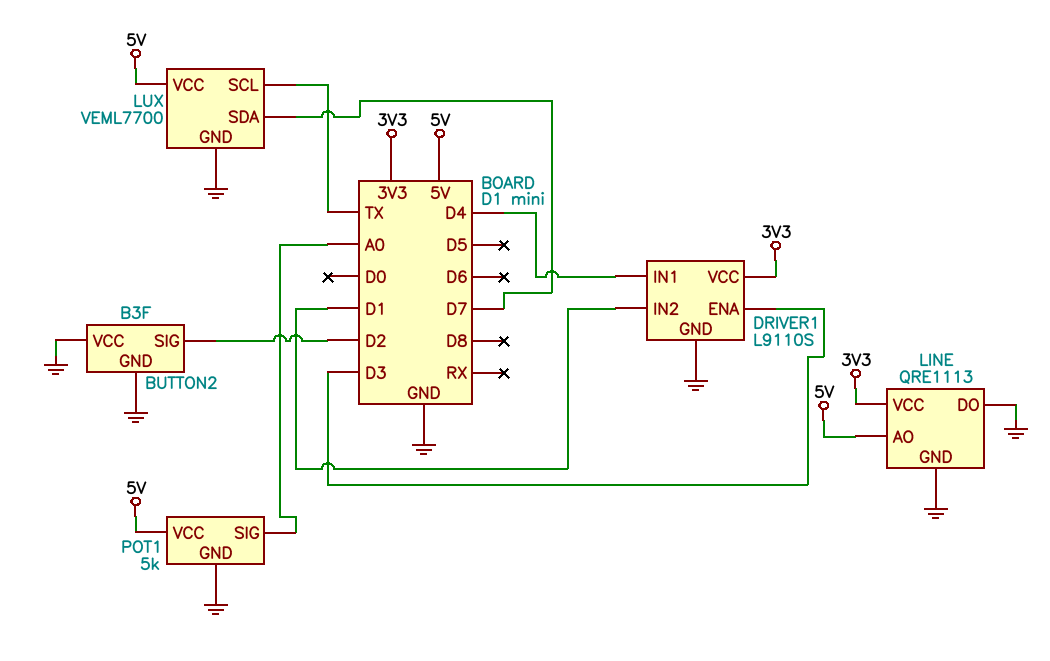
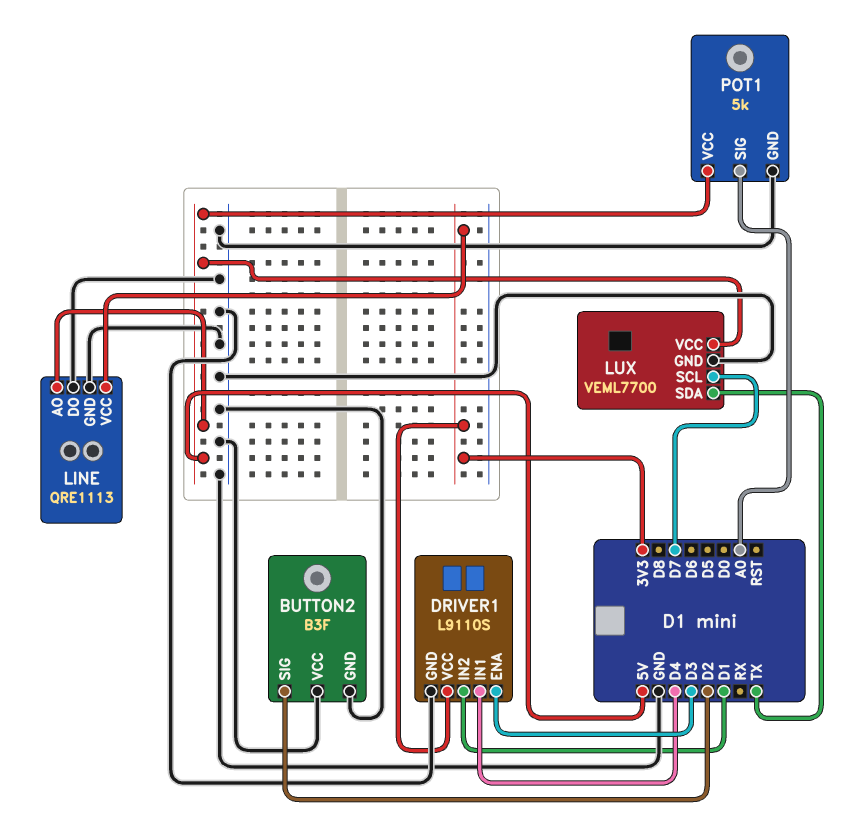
LUX pin SCL: TX -> D7
LUX pin SDA: D7 -> TX

